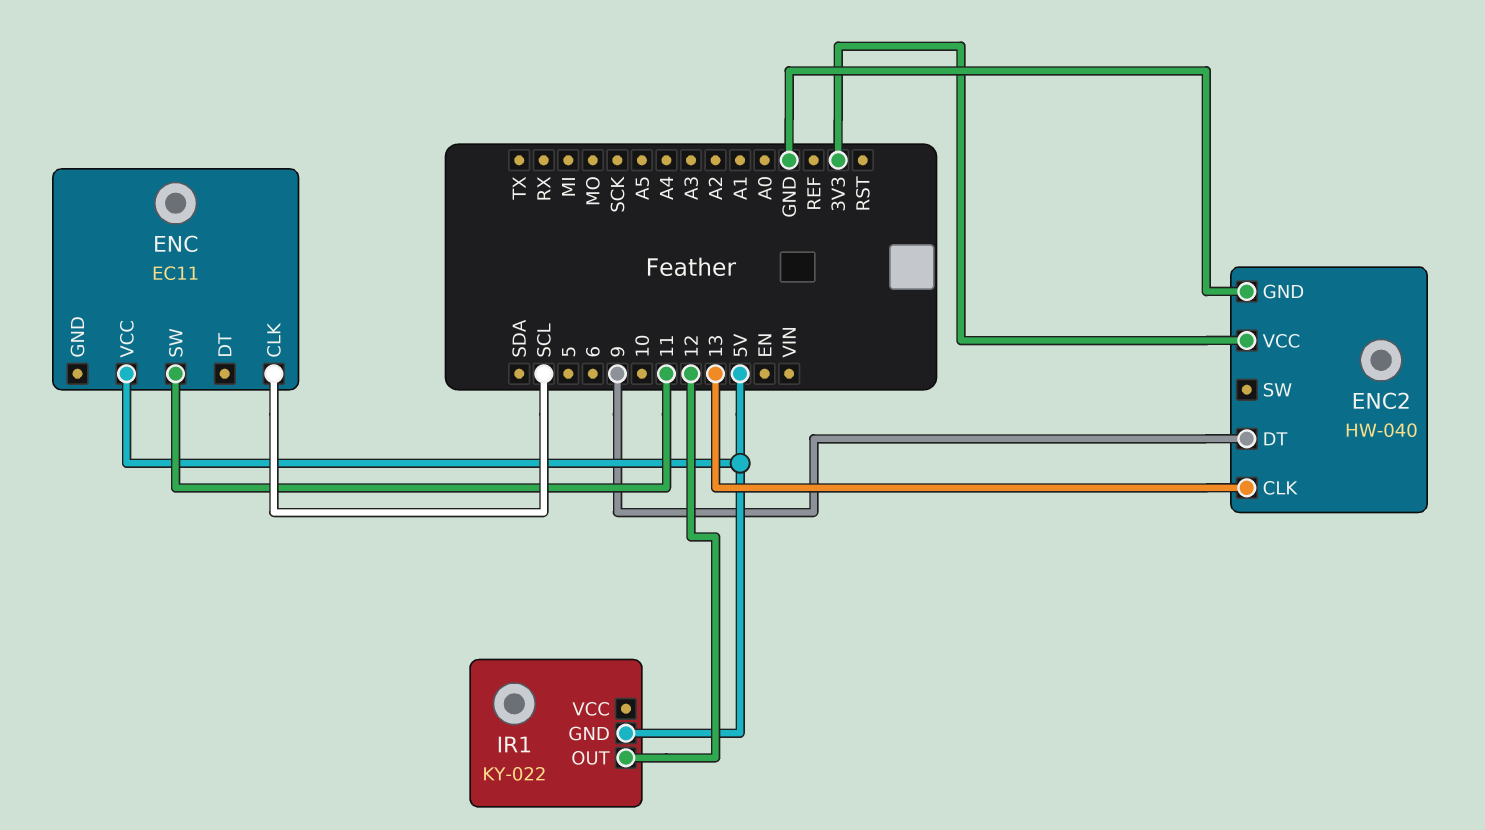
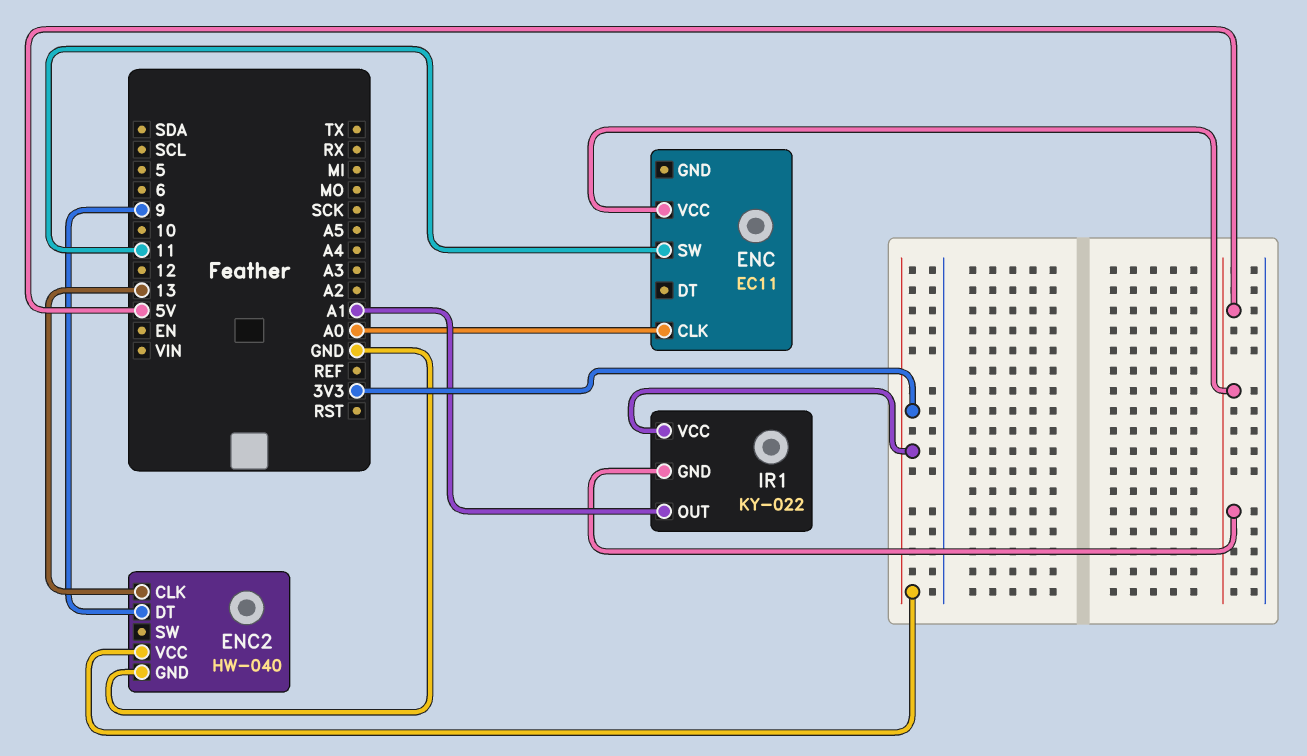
ENC pin CLK: SCL -> A0
IR1 pin OUT: 12 -> A1
IR1 pin VCC: none -> 3V3

